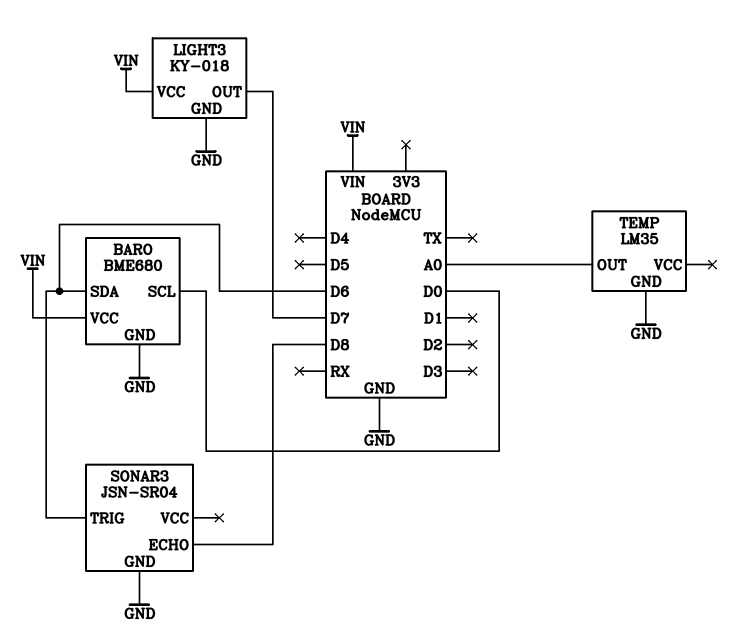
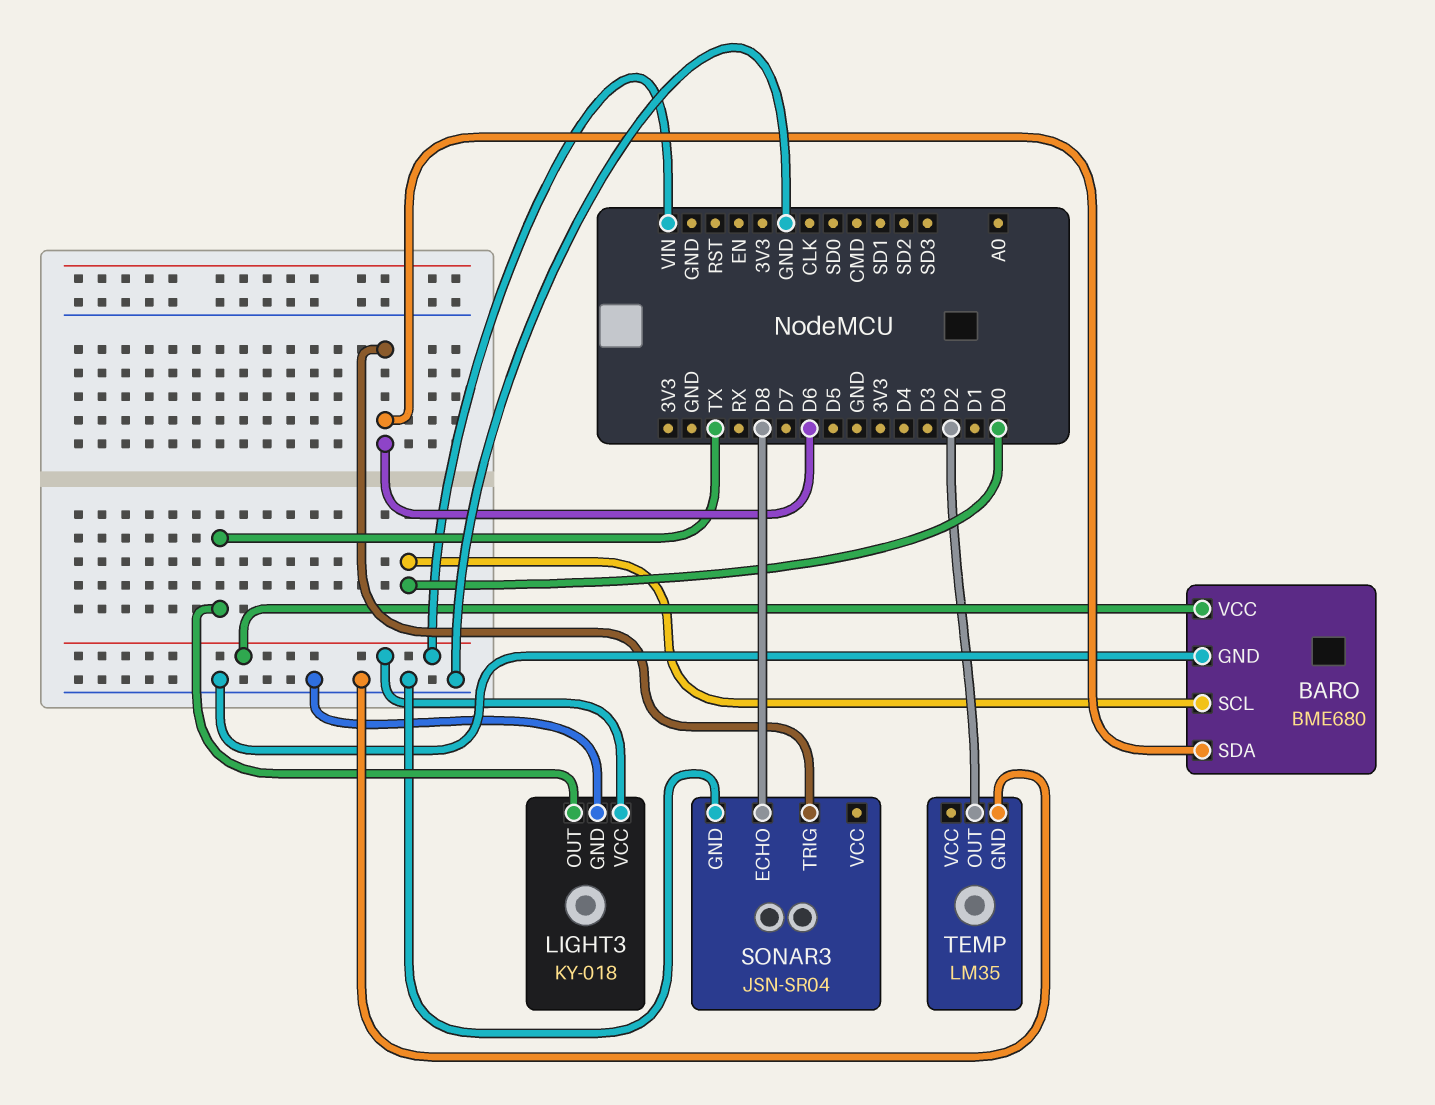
LIGHT3 pin OUT: D7 -> TX
TEMP pin OUT: A0 -> D2

